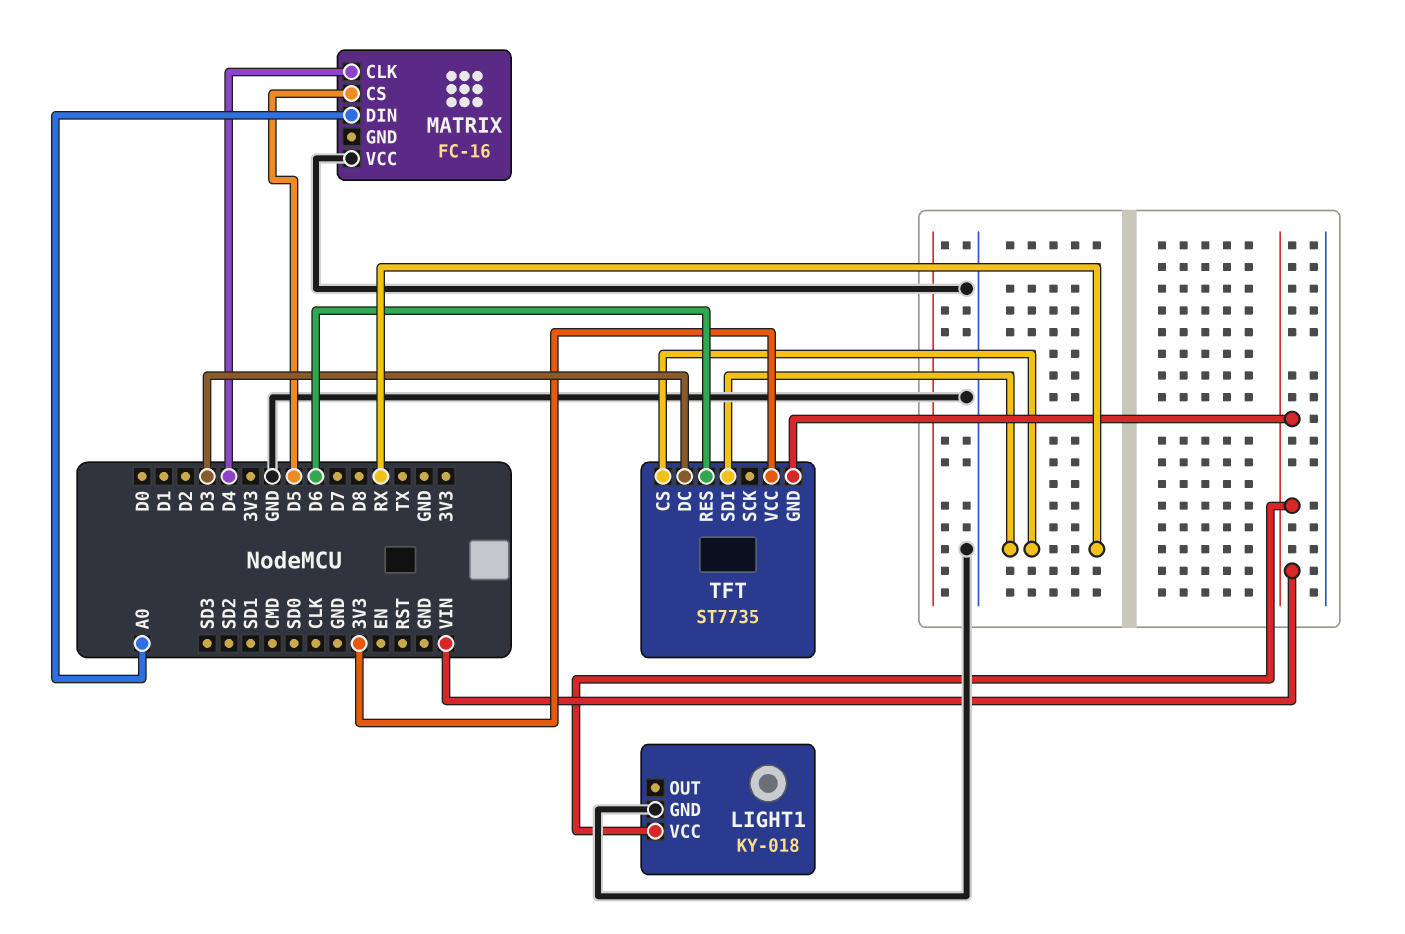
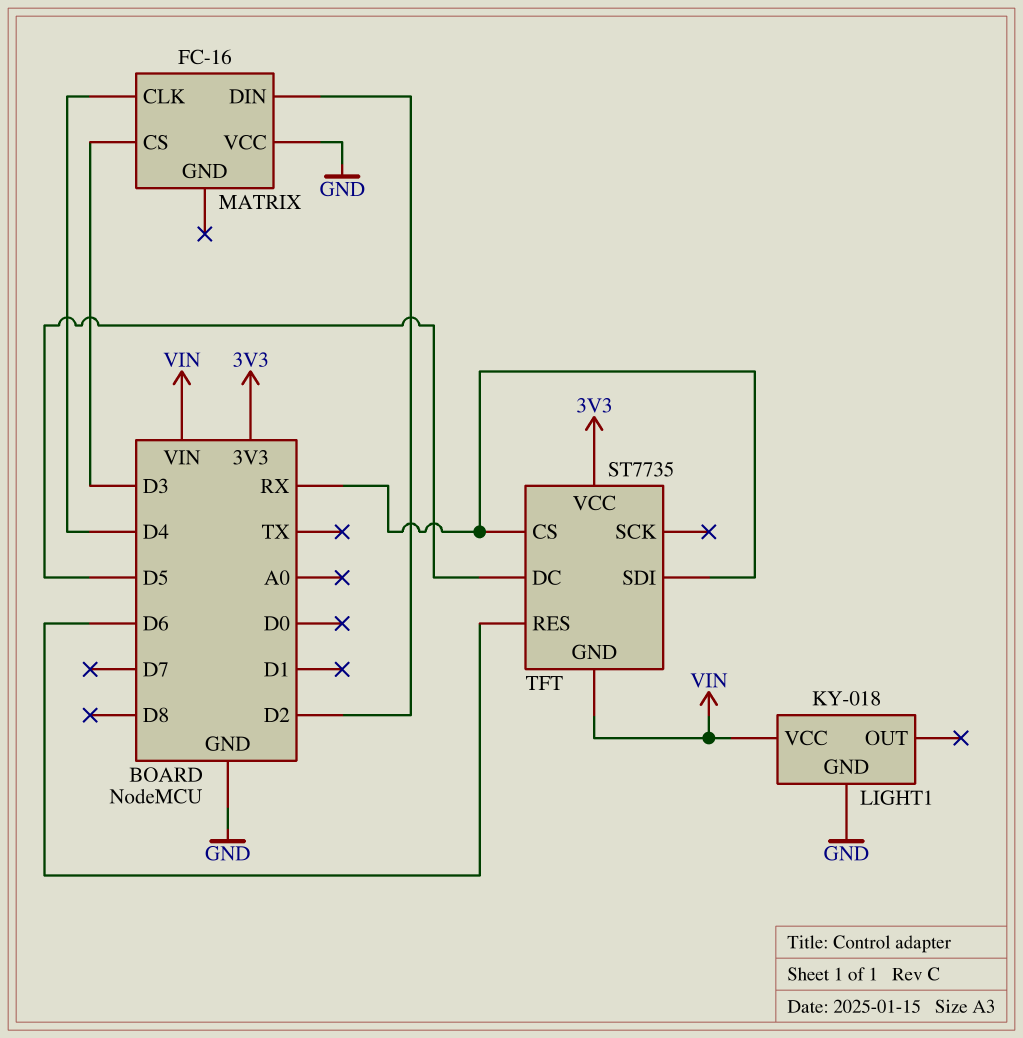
MATRIX pin CS: D5 -> D3
MATRIX pin DIN: A0 -> D2
TFT pin DC: D3 -> D5

